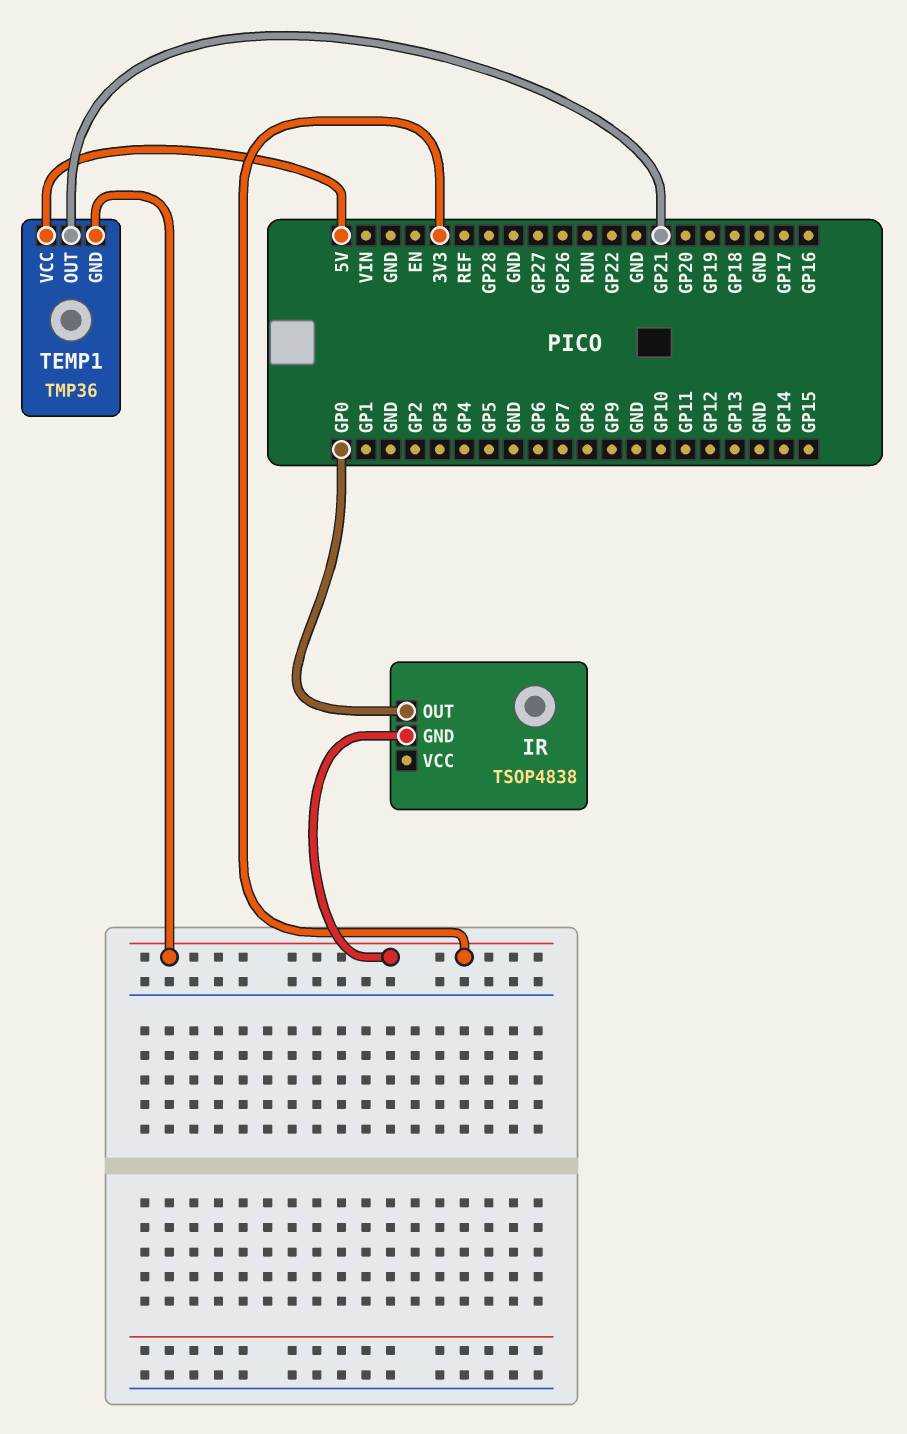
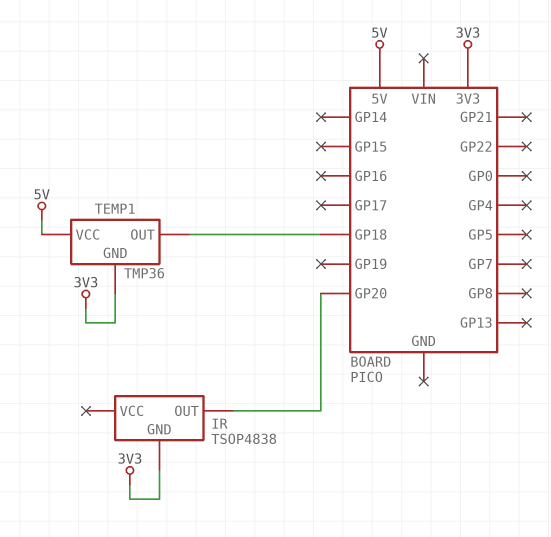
IR pin OUT: GP0 -> GP20
TEMP1 pin OUT: GP21 -> GP18

